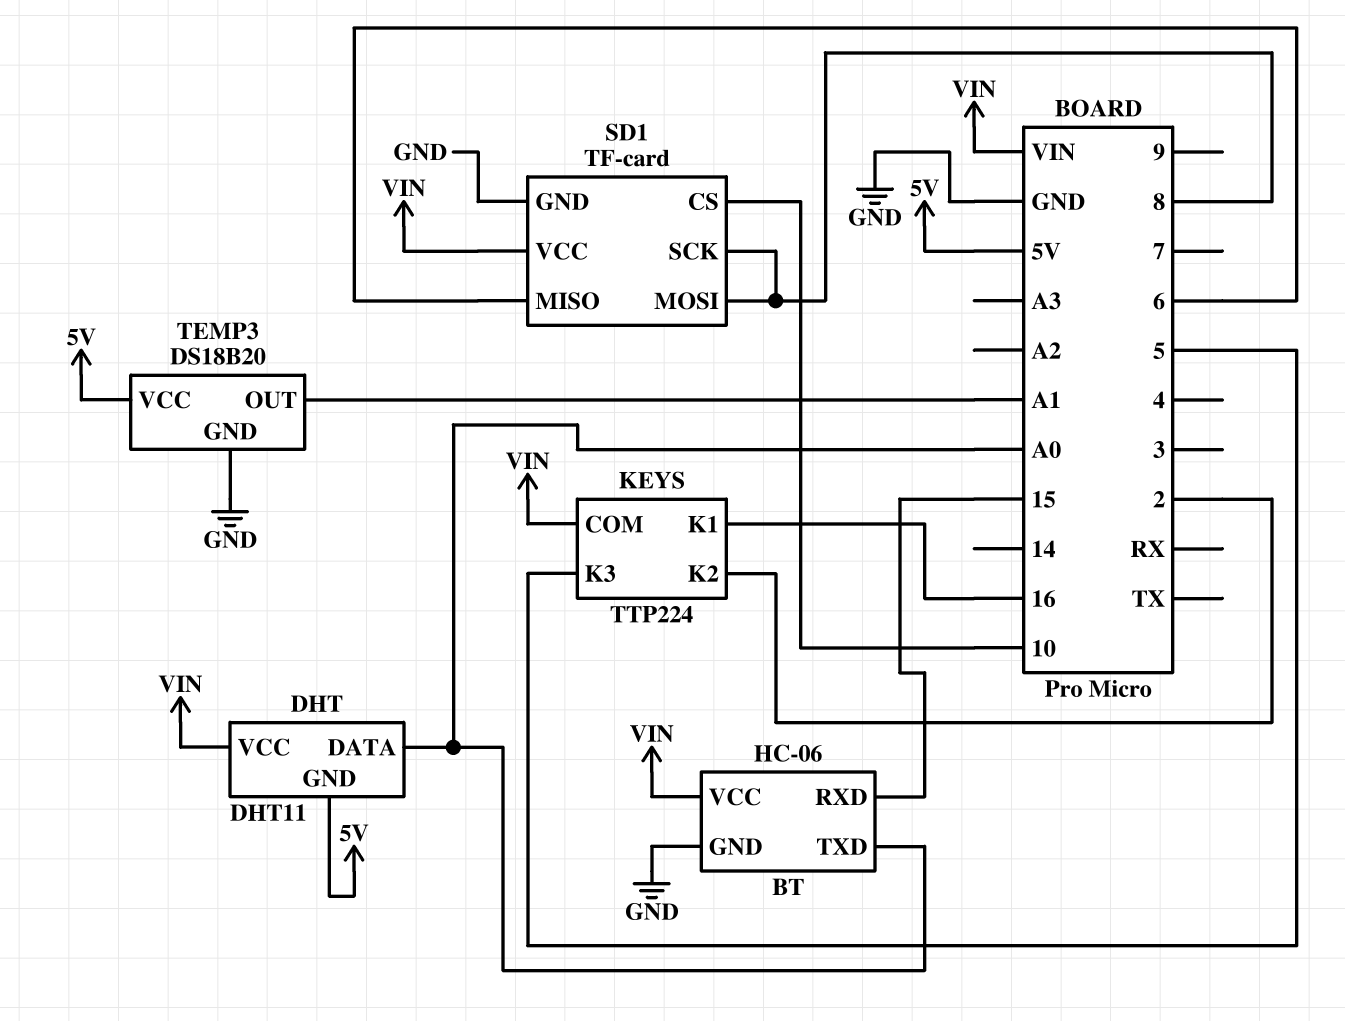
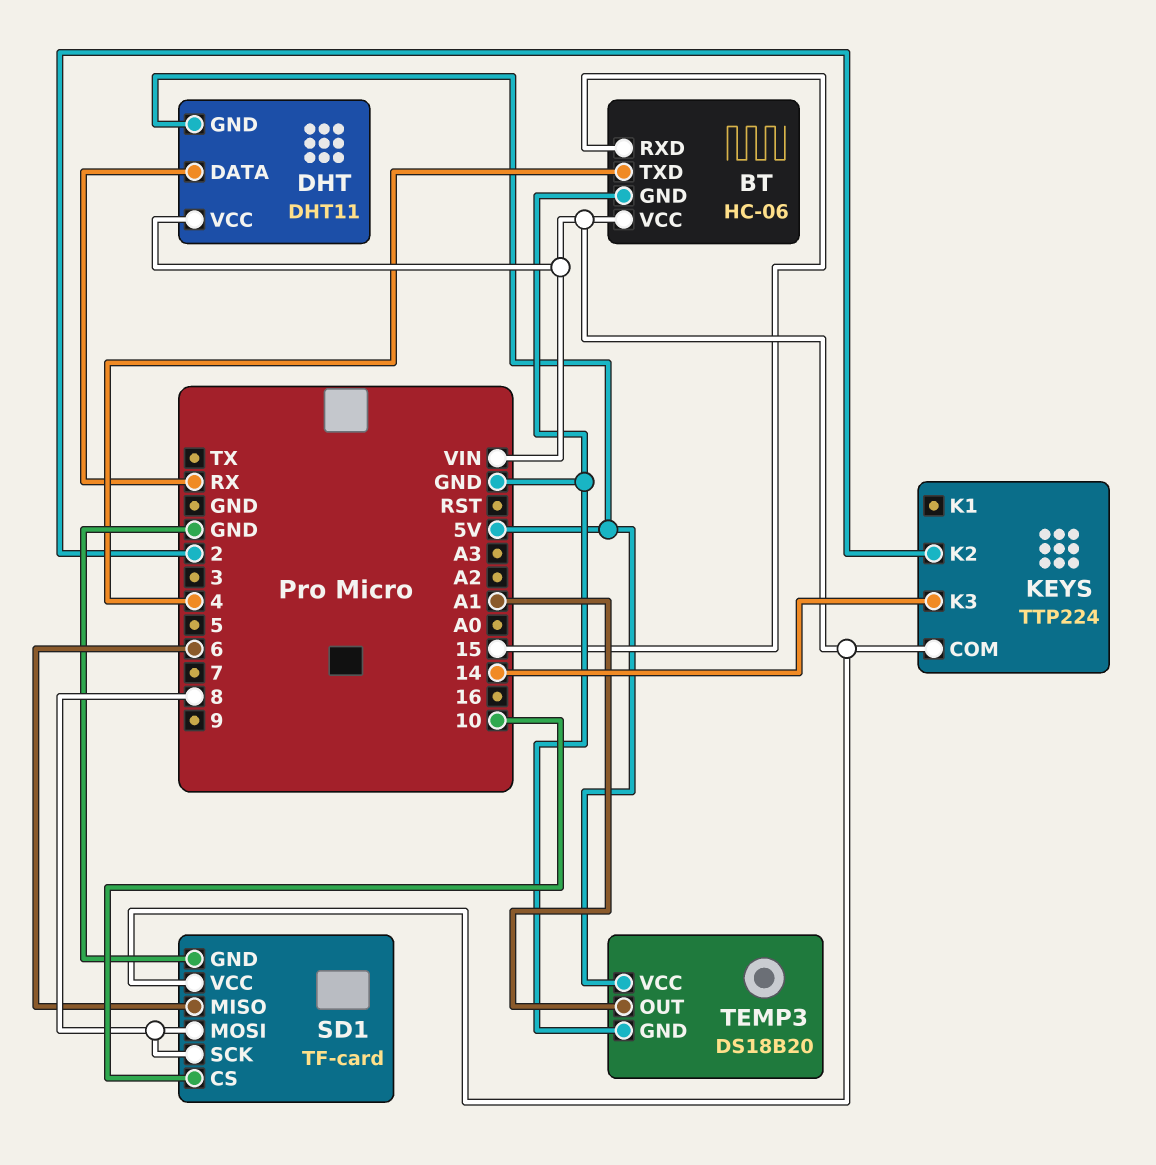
BT pin TXD: A0 -> 4
DHT pin DATA: A0 -> RX
KEYS pin K1: 16 -> none
KEYS pin K3: 5 -> 14

